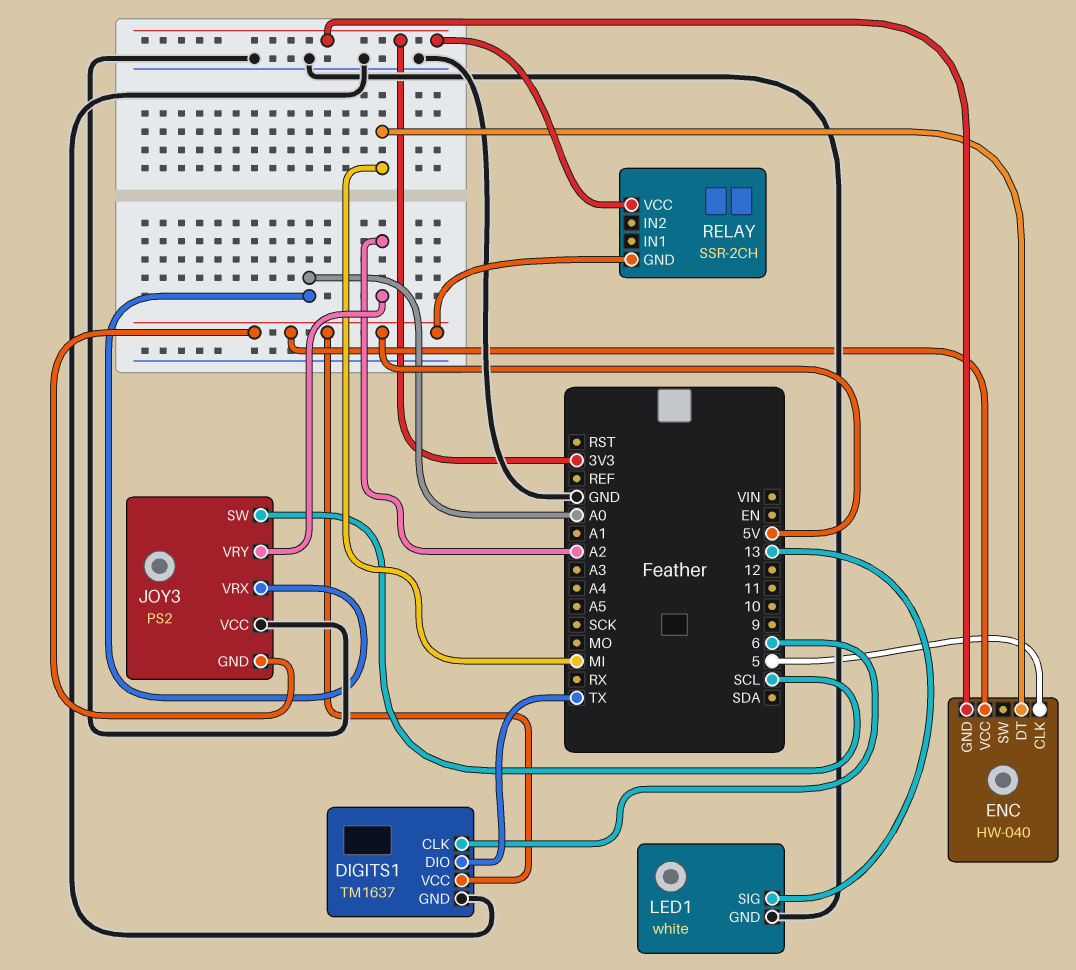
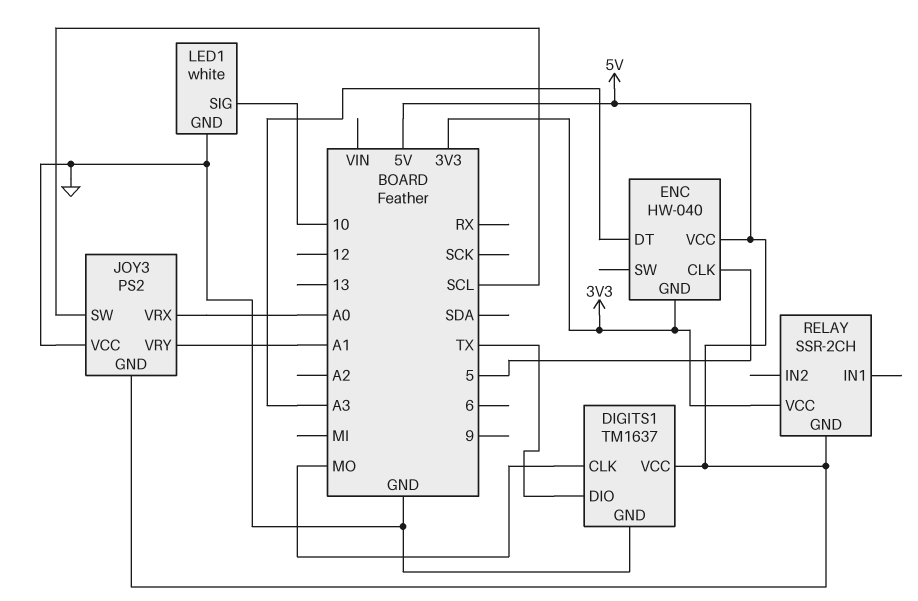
DIGITS1 pin CLK: 6 -> MO
ENC pin DT: MI -> A3
JOY3 pin VRY: A2 -> A1
LED1 pin SIG: 13 -> 10

